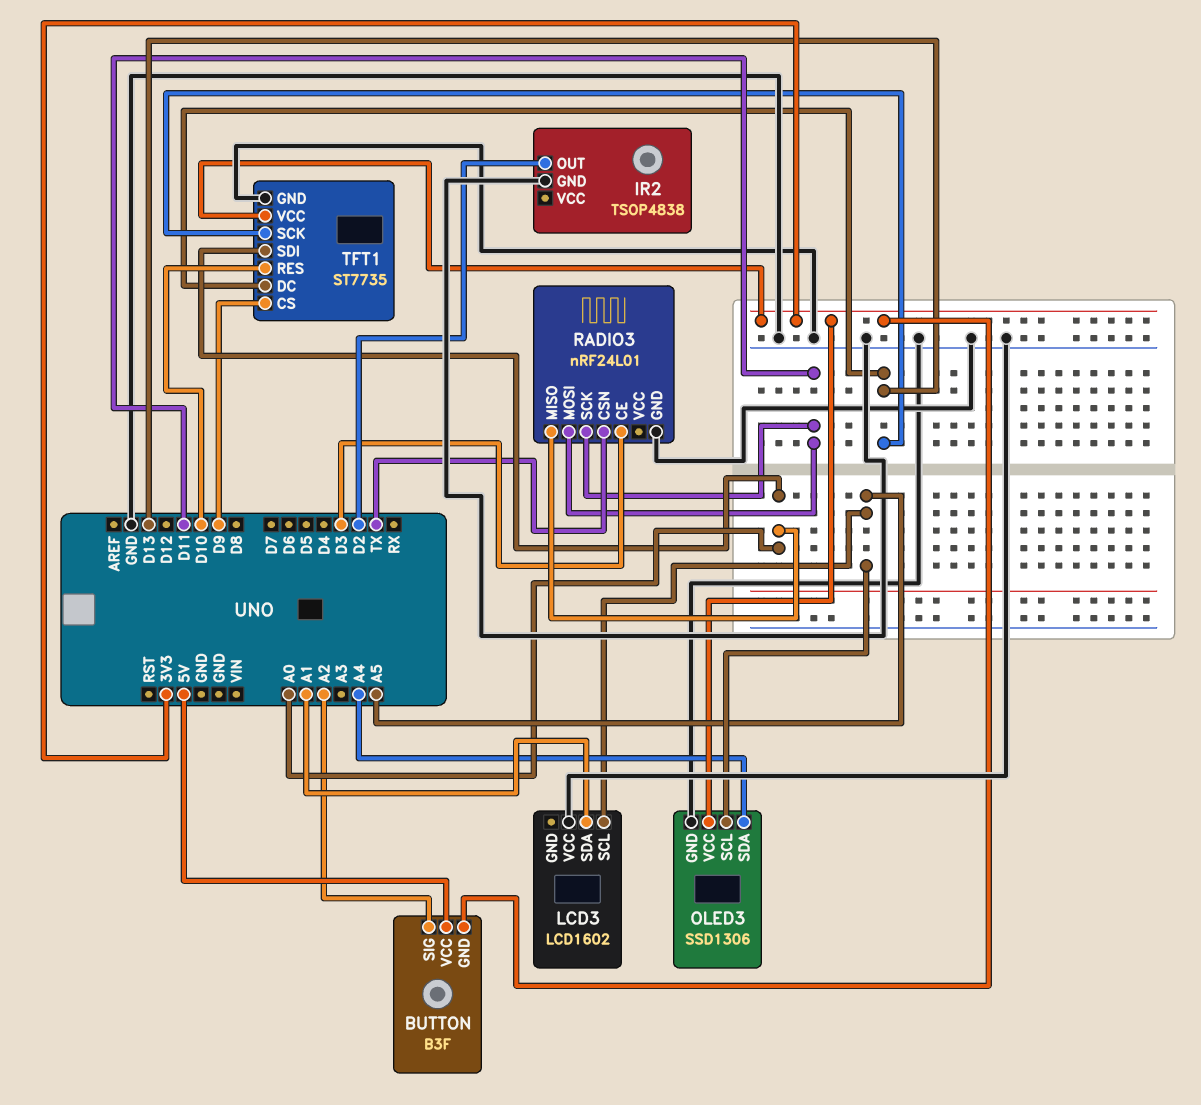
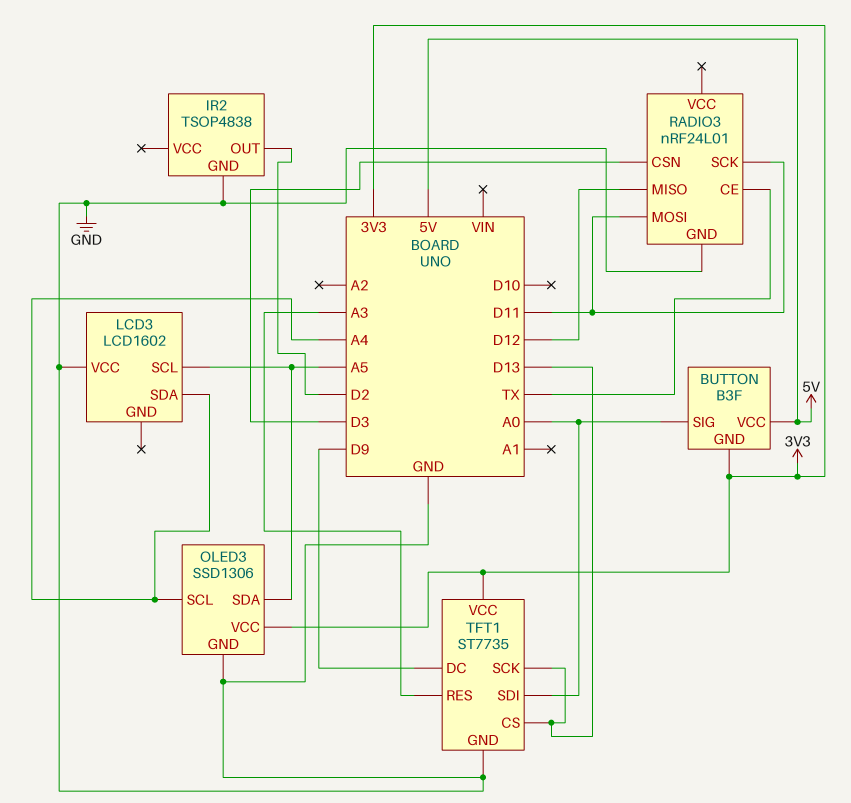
BUTTON pin SIG: A2 -> A0
LCD3 pin SDA: A1 -> A4
OLED3 pin SCL: A5 -> A4
OLED3 pin SDA: A4 -> A5
RADIO3 pin CE: D3 -> TX
RADIO3 pin CSN: TX -> D3
RADIO3 pin MISO: A0 -> D12
TFT1 pin CS: D9 -> D13
TFT1 pin DC: D13 -> D9
TFT1 pin RES: D10 -> A3

